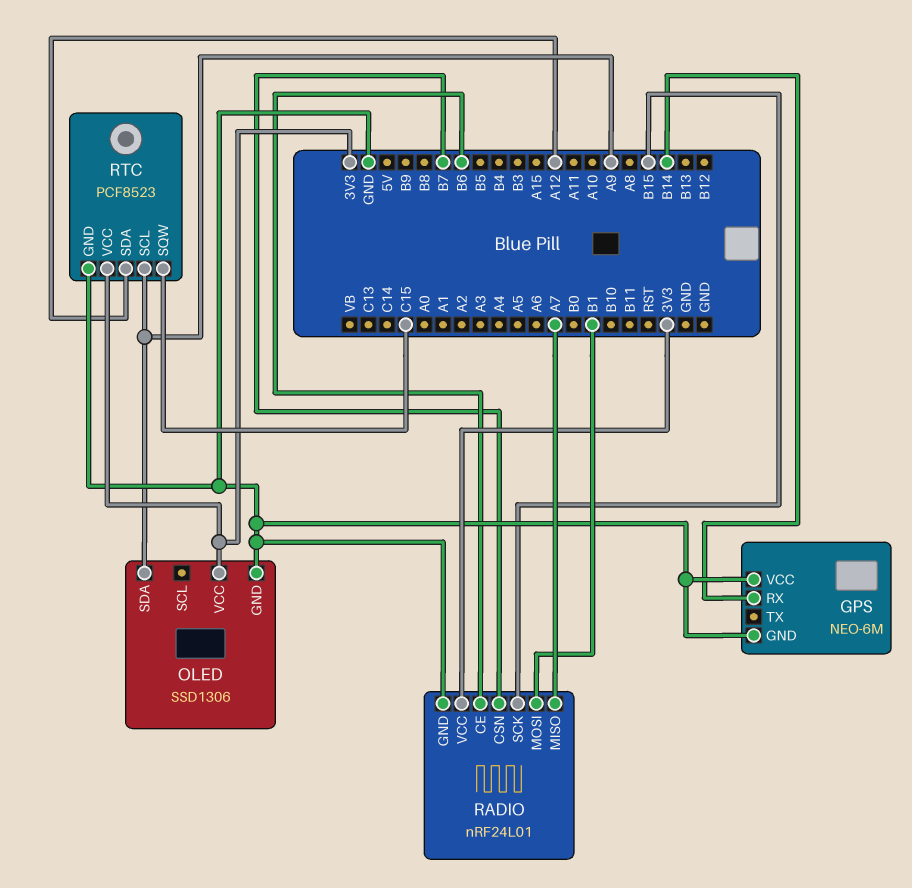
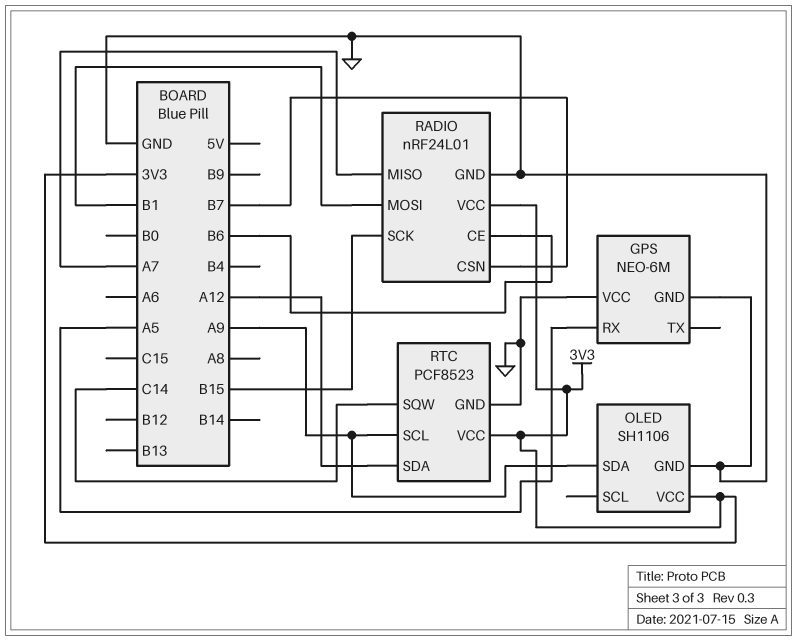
GPS pin RX: B14 -> A5
OLED: SSD1306 -> SH1106
RTC pin SQW: C15 -> C14

